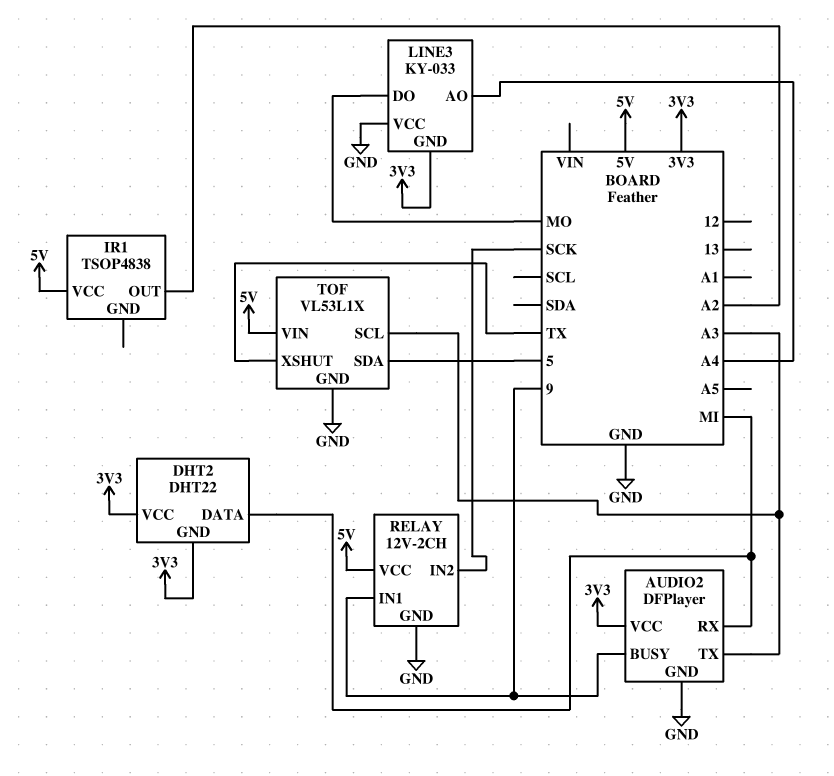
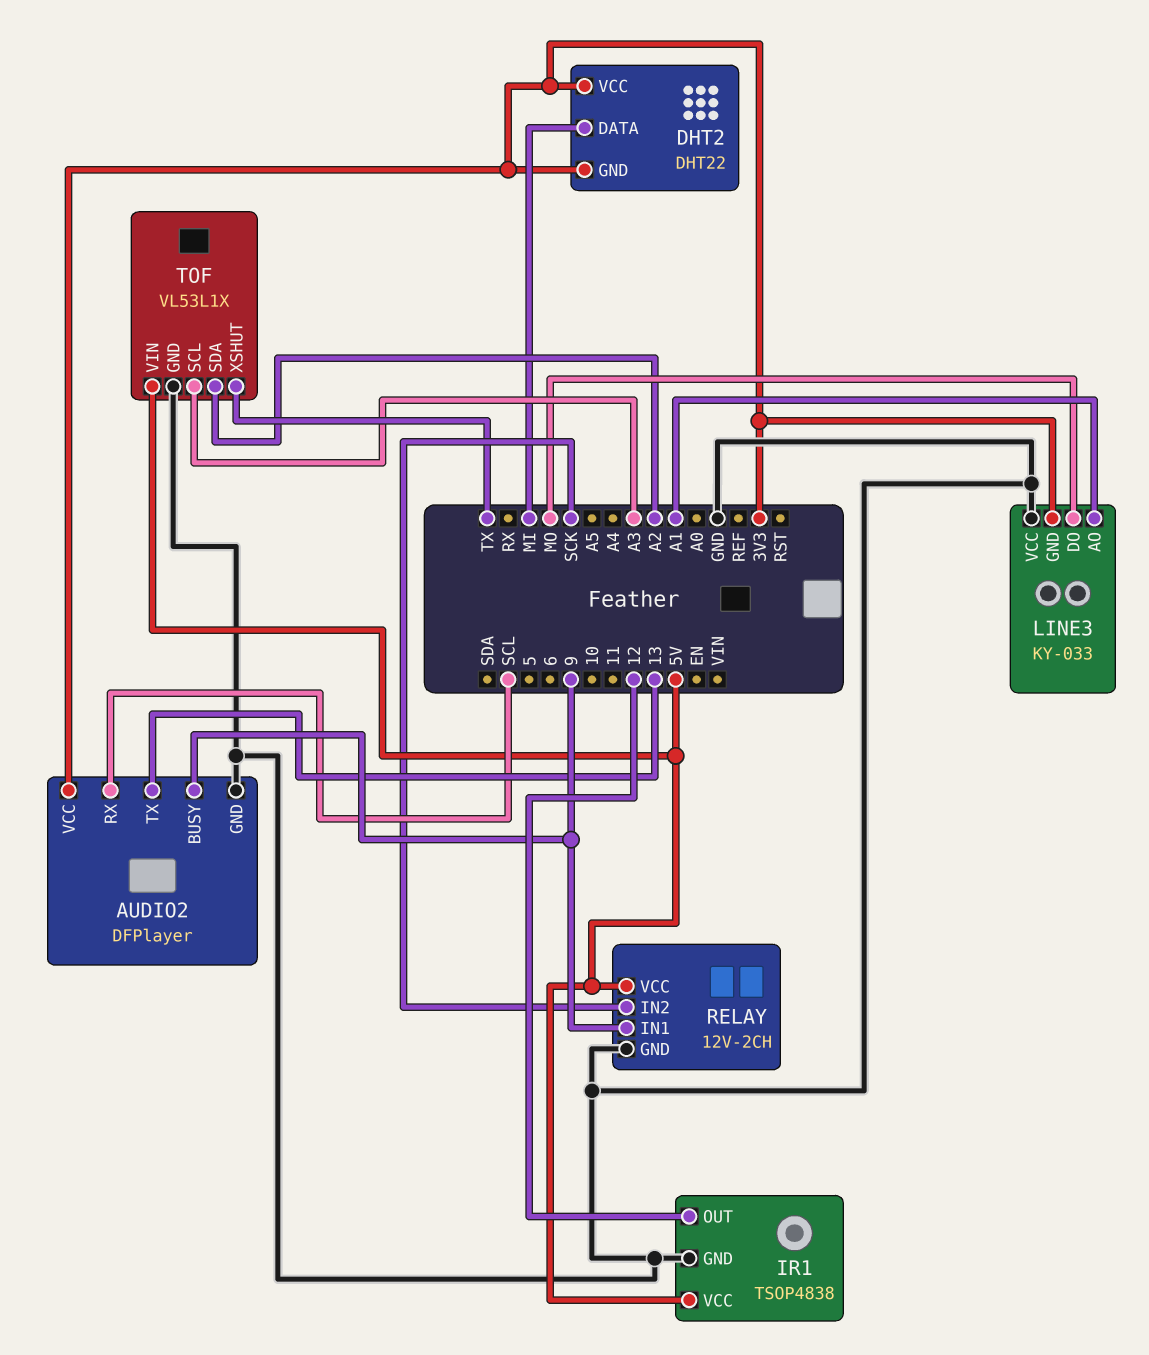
AUDIO2 pin RX: MI -> SCL
AUDIO2 pin TX: A3 -> 13
IR1 pin GND: none -> GND
IR1 pin OUT: A2 -> 12
LINE3 pin AO: A4 -> A1
TOF pin SDA: 5 -> A2

